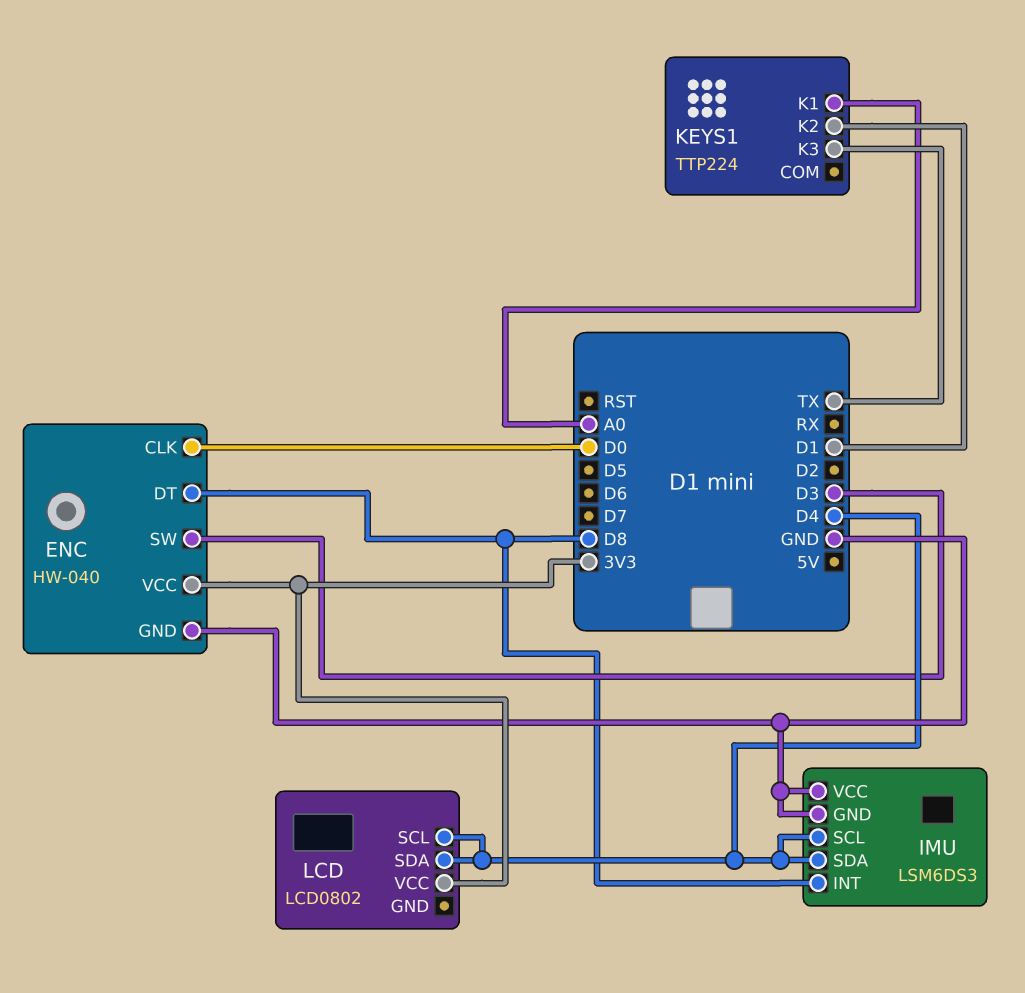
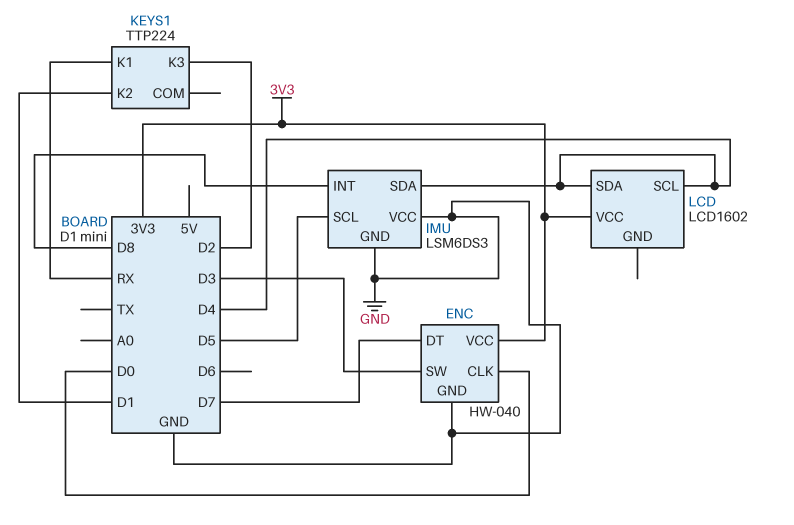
ENC pin DT: D8 -> D7
IMU pin SCL: D4 -> D5
KEYS1 pin K1: A0 -> RX
KEYS1 pin K3: TX -> D2
LCD: LCD0802 -> LCD1602

